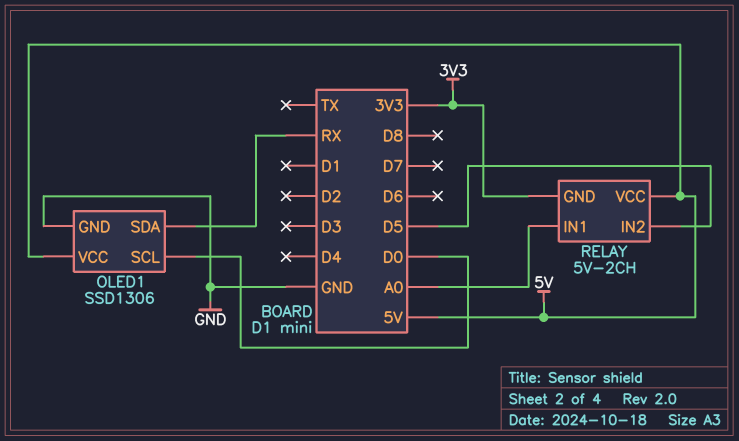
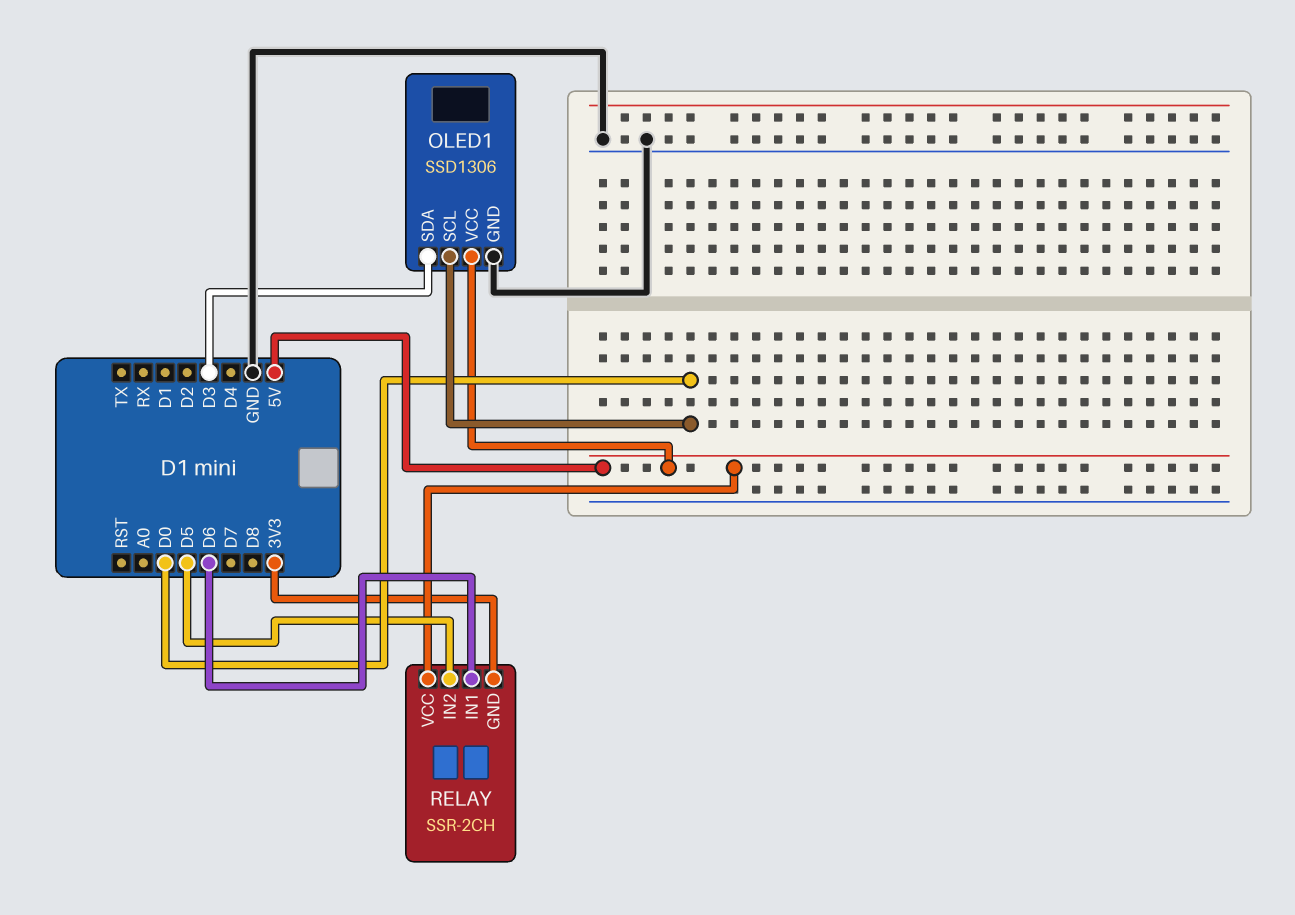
OLED1 pin SDA: RX -> D3
RELAY: 5V-2CH -> SSR-2CH
RELAY pin IN1: A0 -> D6

